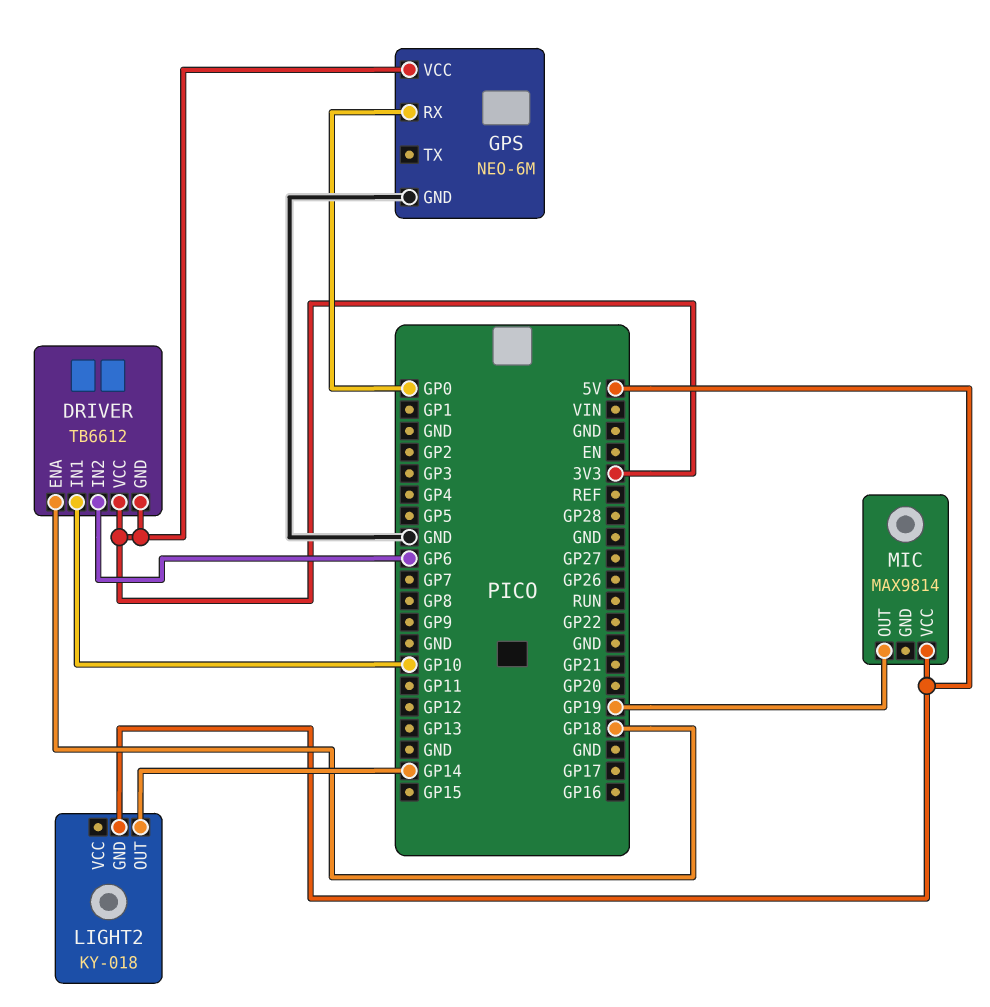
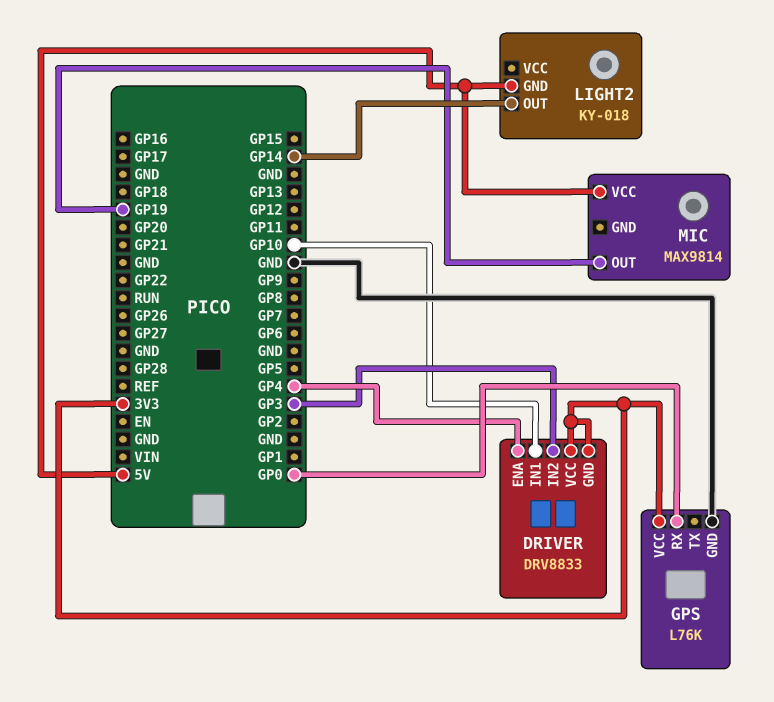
DRIVER: TB6612 -> DRV8833
DRIVER pin ENA: GP18 -> GP4
DRIVER pin IN2: GP6 -> GP3
GPS: NEO-6M -> L76K

